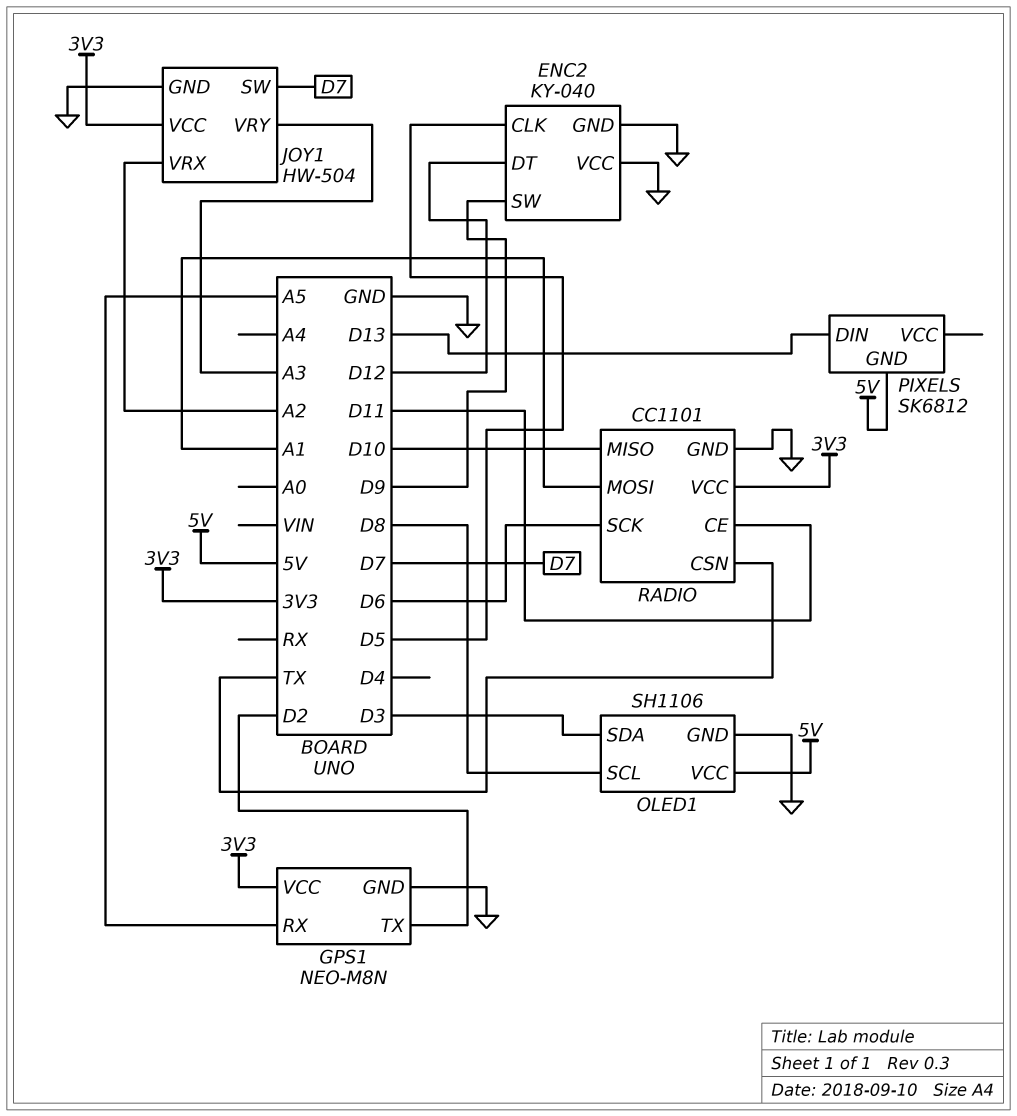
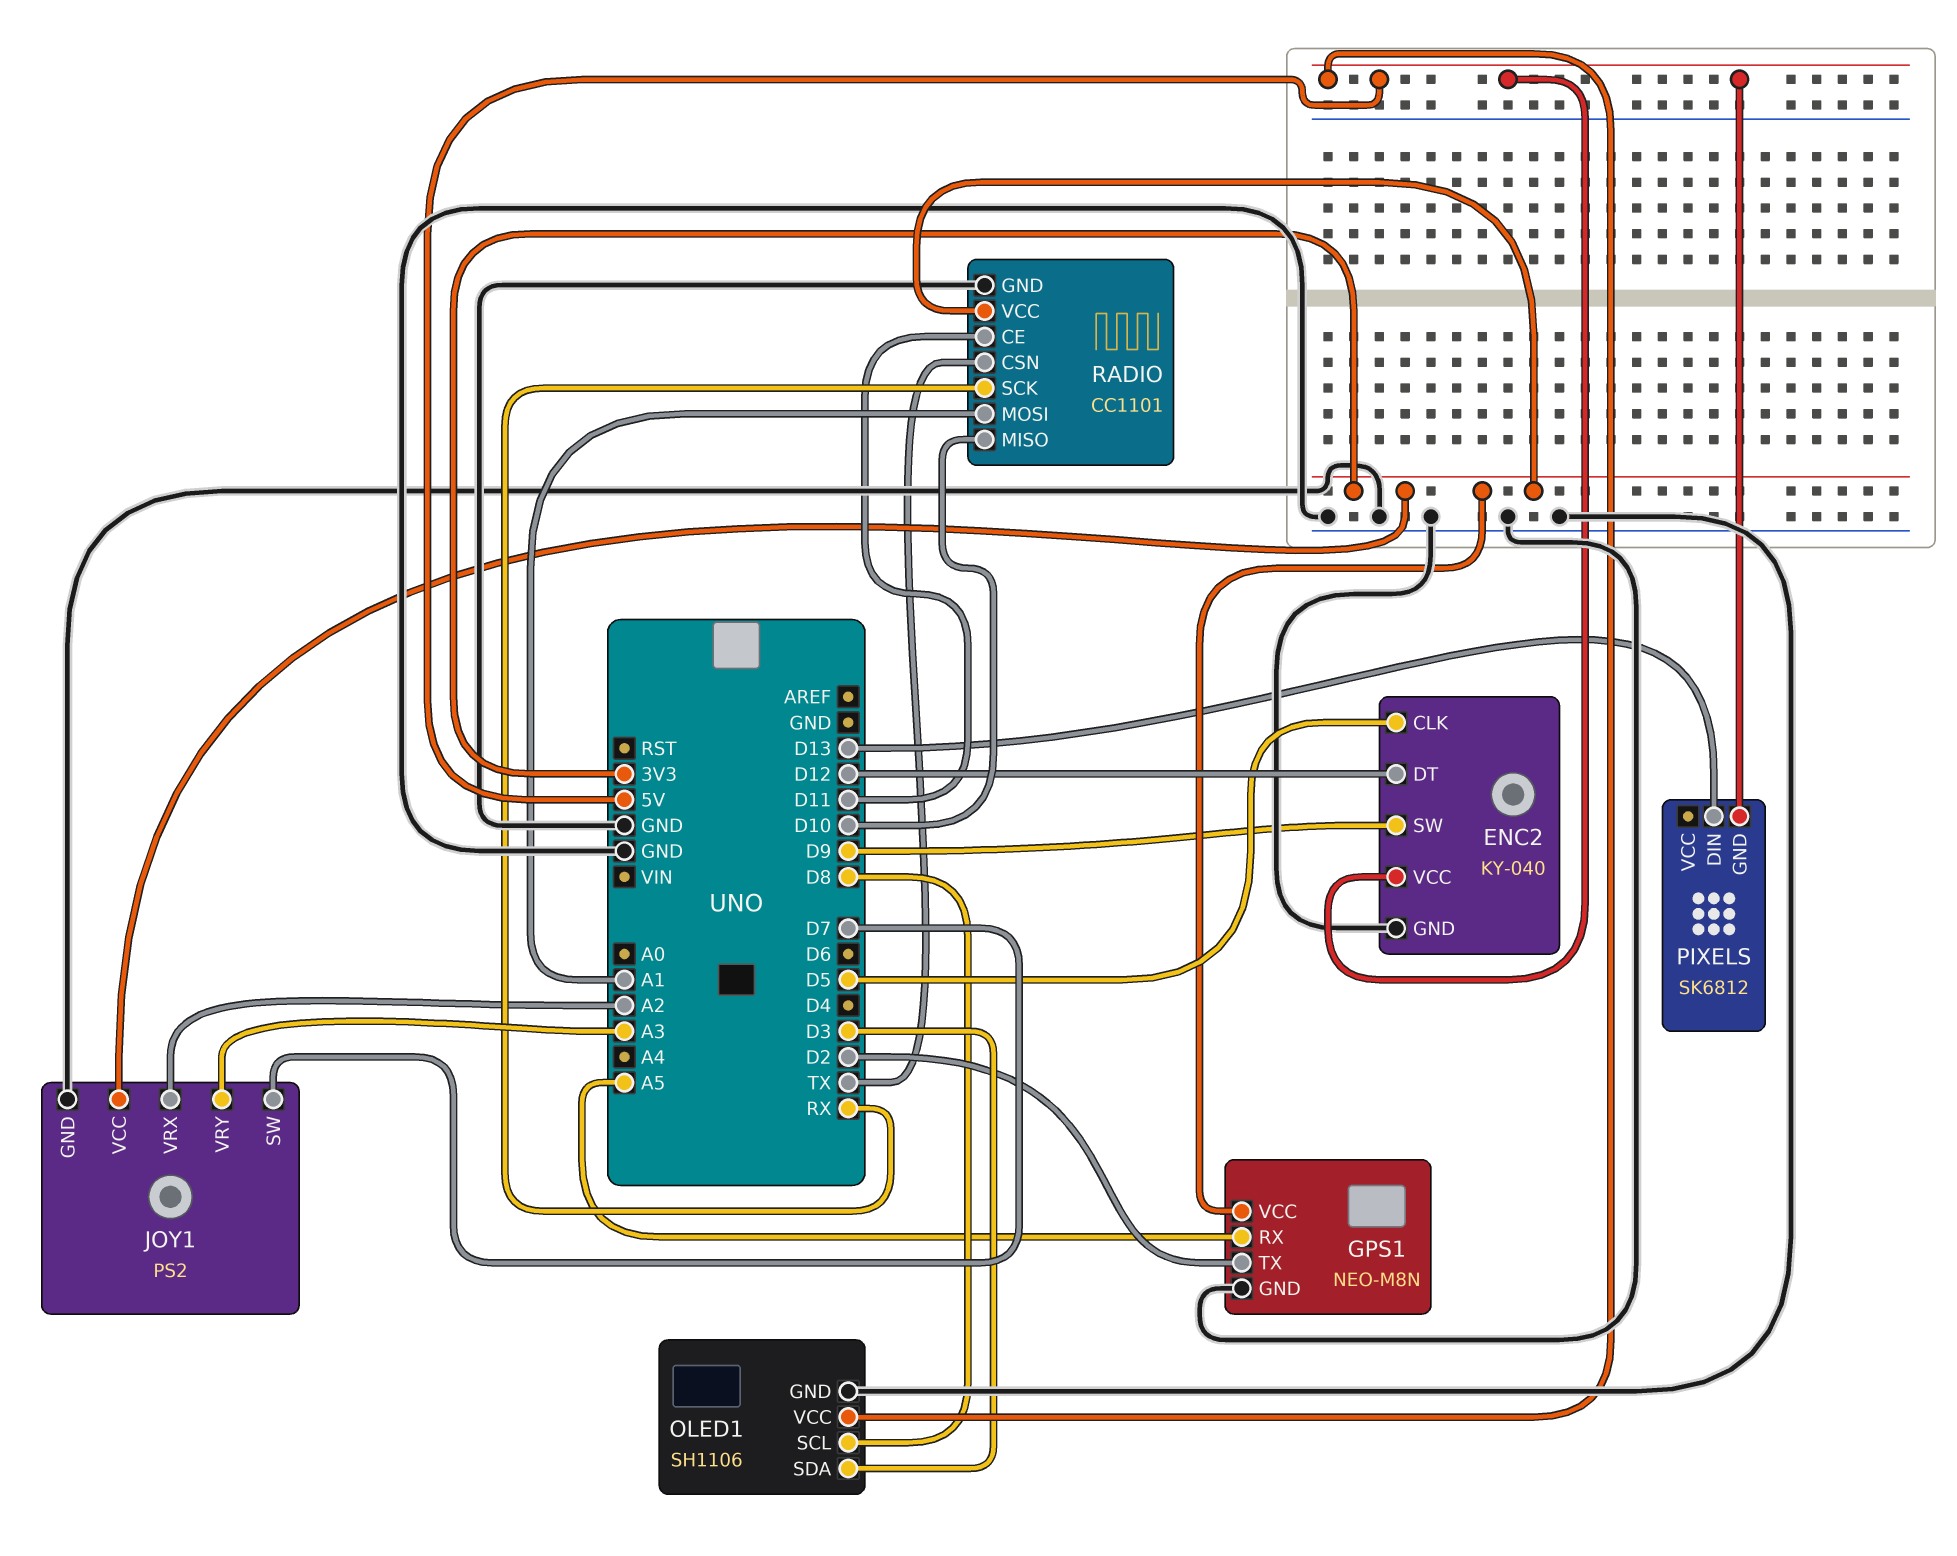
ENC2 pin VCC: GND -> 5V
JOY1: HW-504 -> PS2
RADIO pin SCK: D6 -> RX

